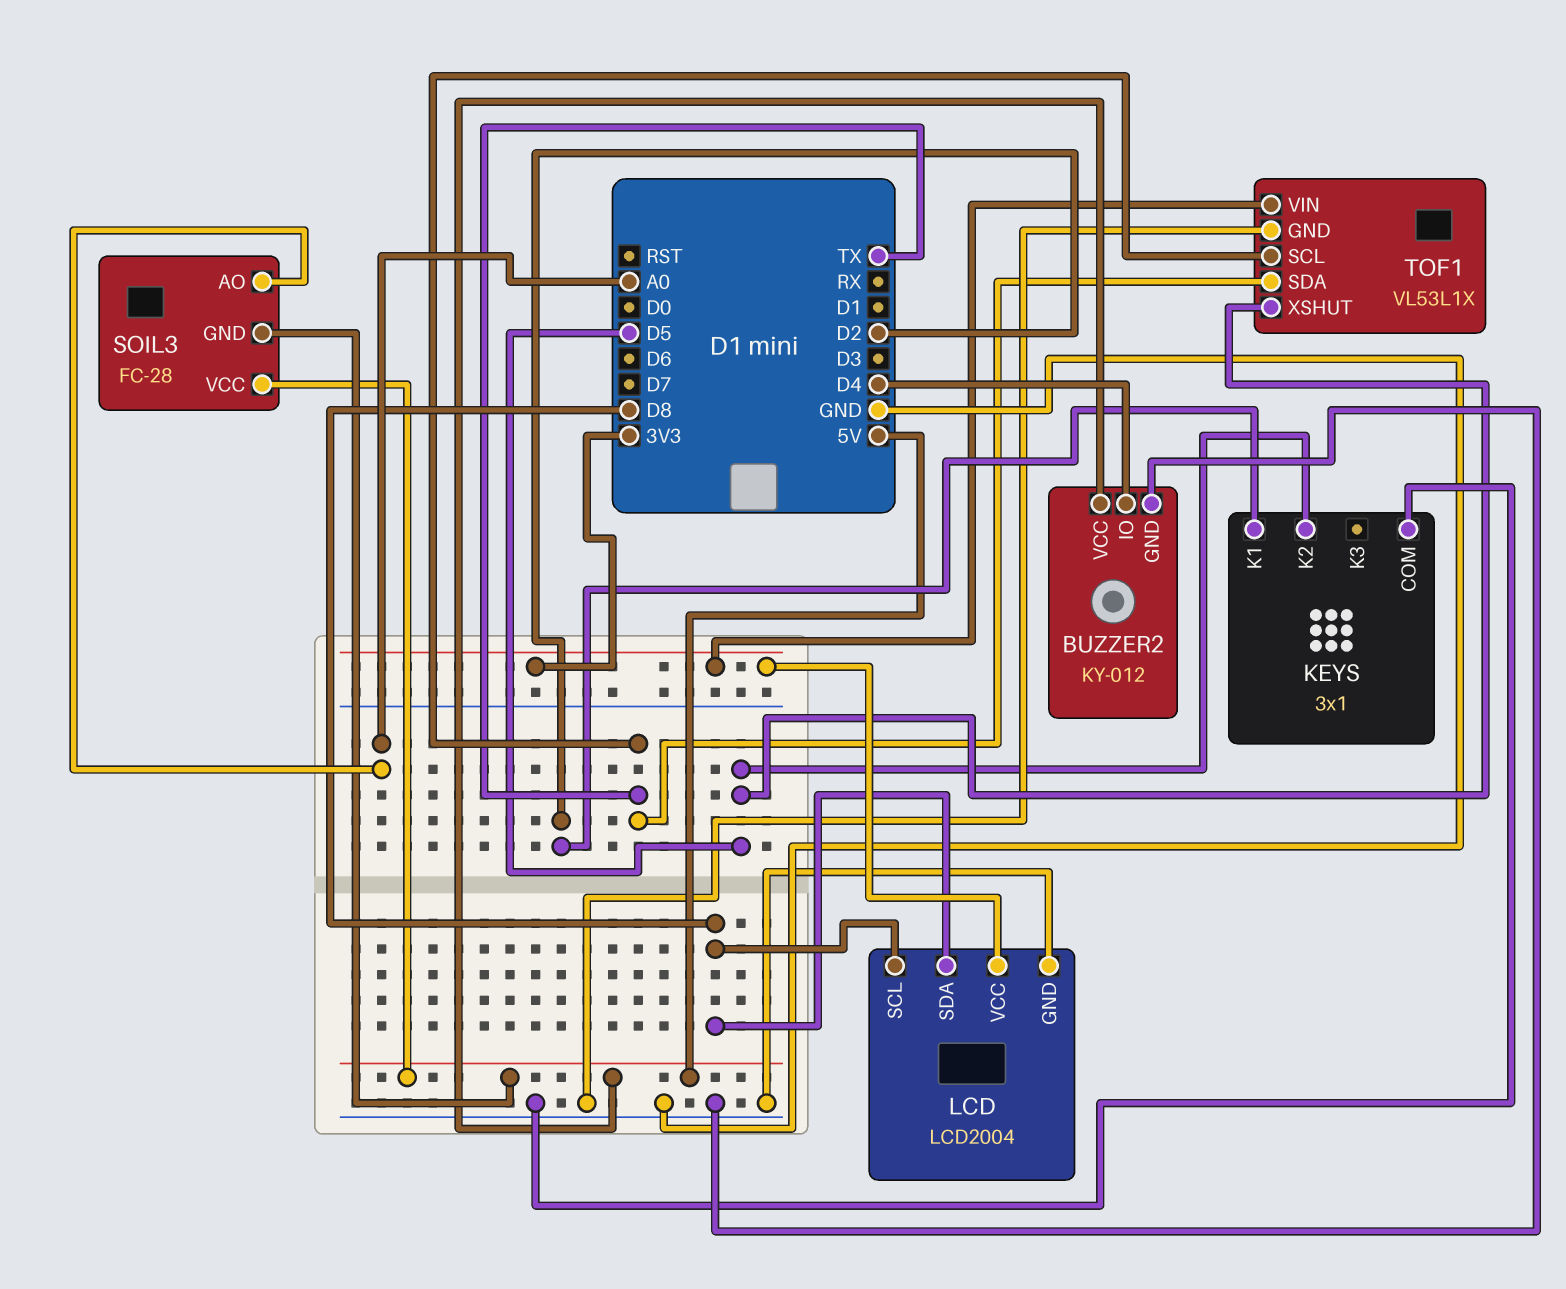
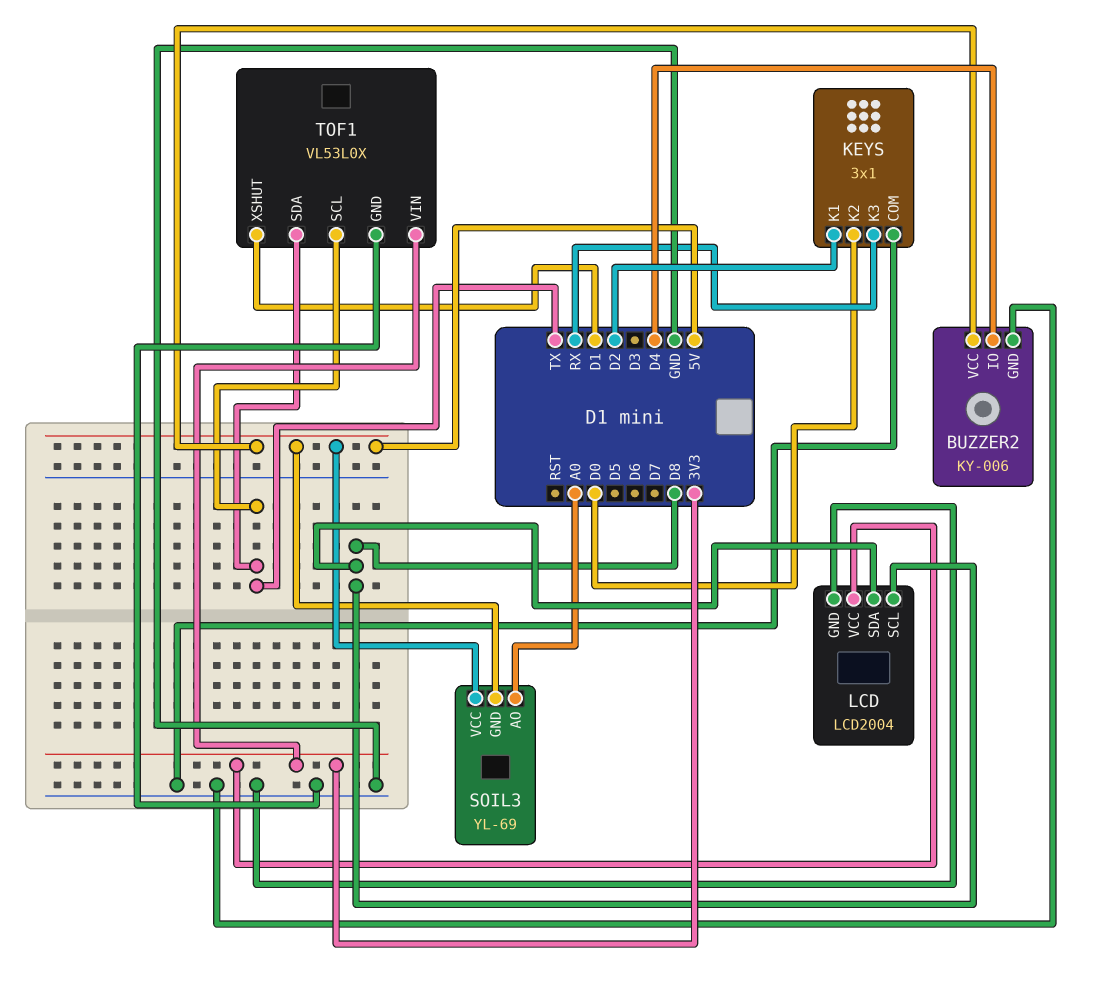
BUZZER2: KY-012 -> KY-006
KEYS pin K2: D5 -> D0
KEYS pin K3: none -> RX
SOIL3: FC-28 -> YL-69
TOF1: VL53L1X -> VL53L0X
TOF1 pin XSHUT: D5 -> D1

